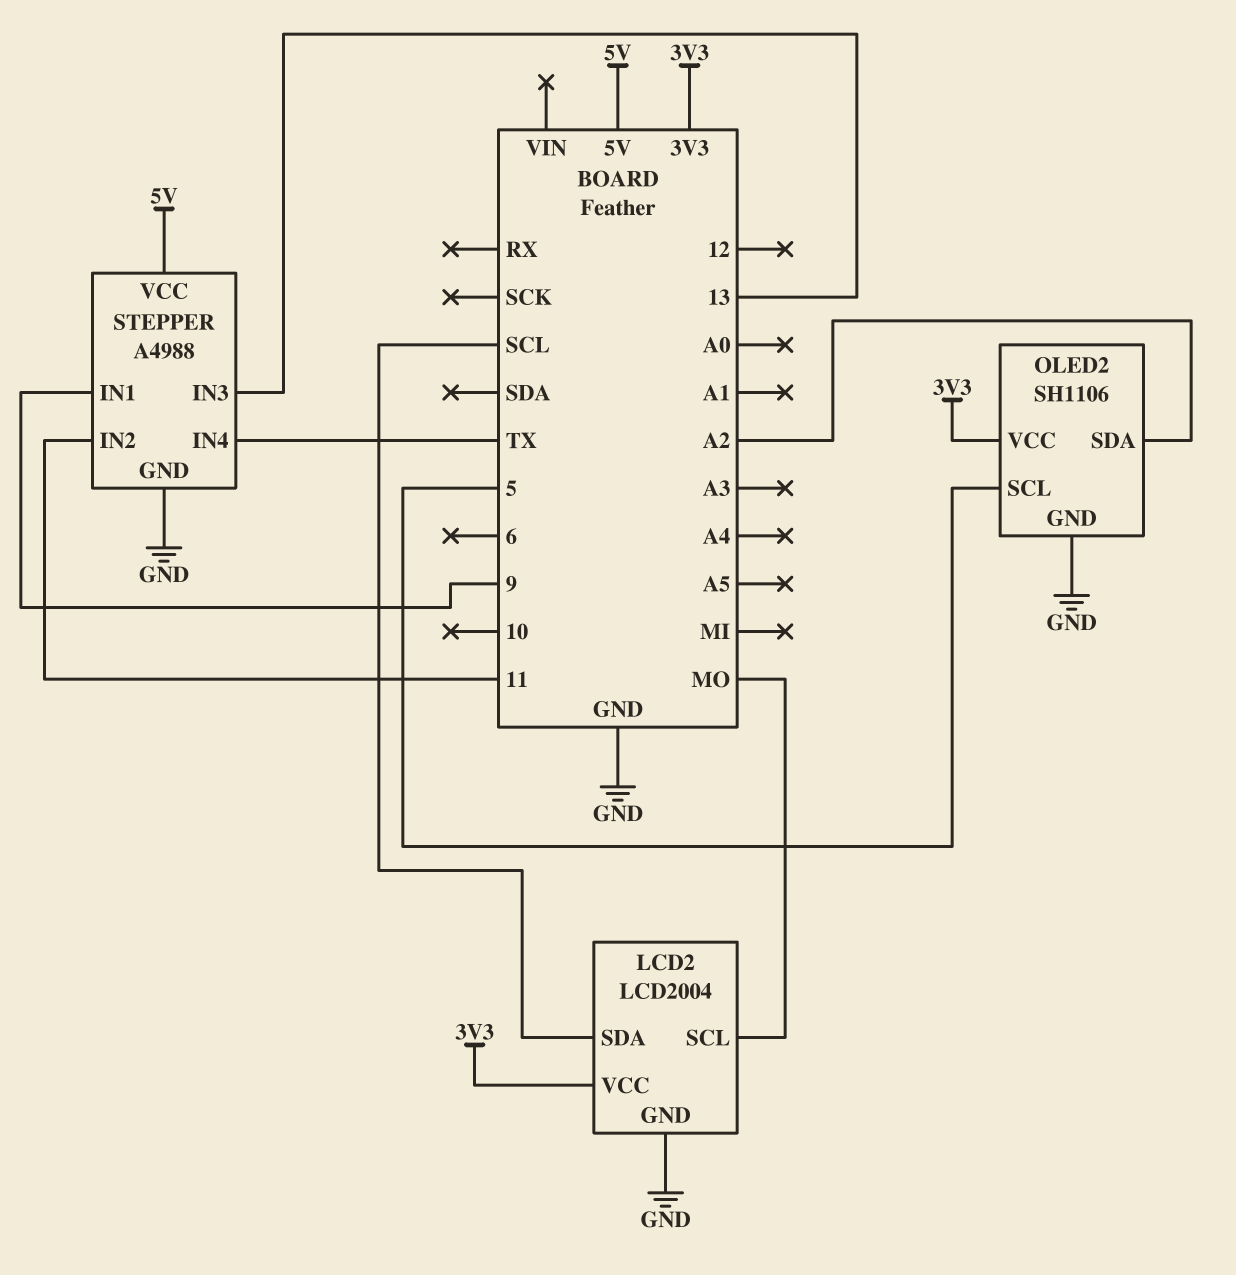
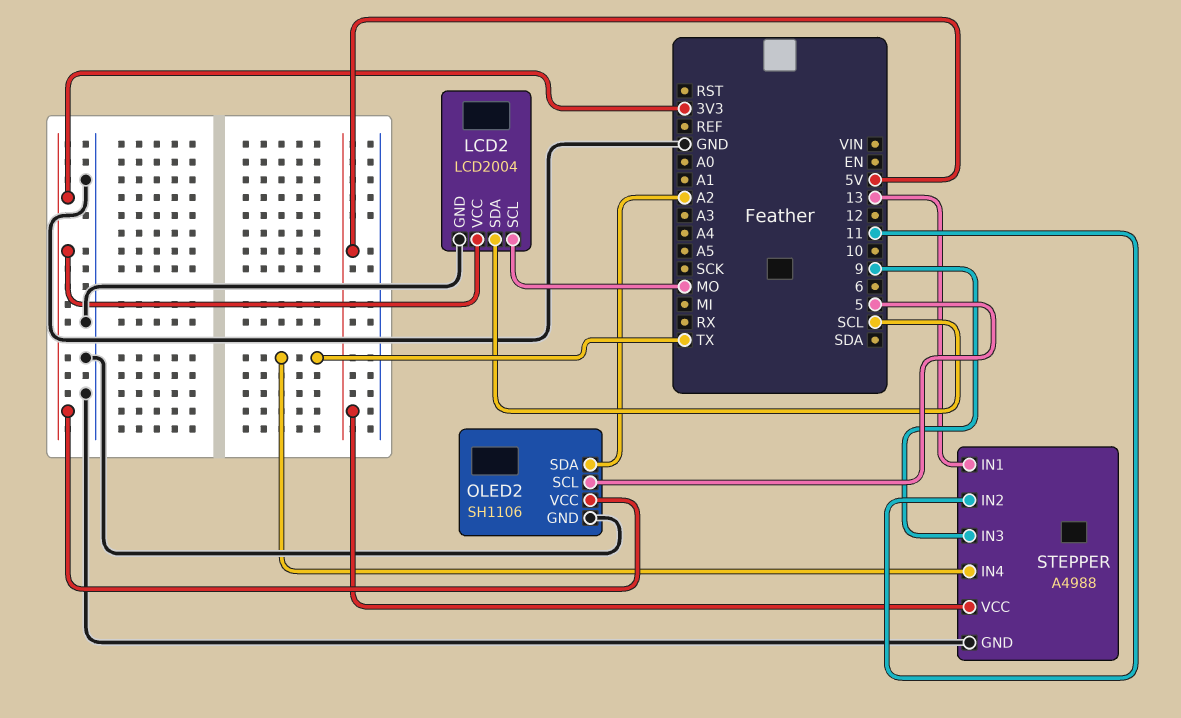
STEPPER pin IN1: 9 -> 13
STEPPER pin IN3: 13 -> 9

